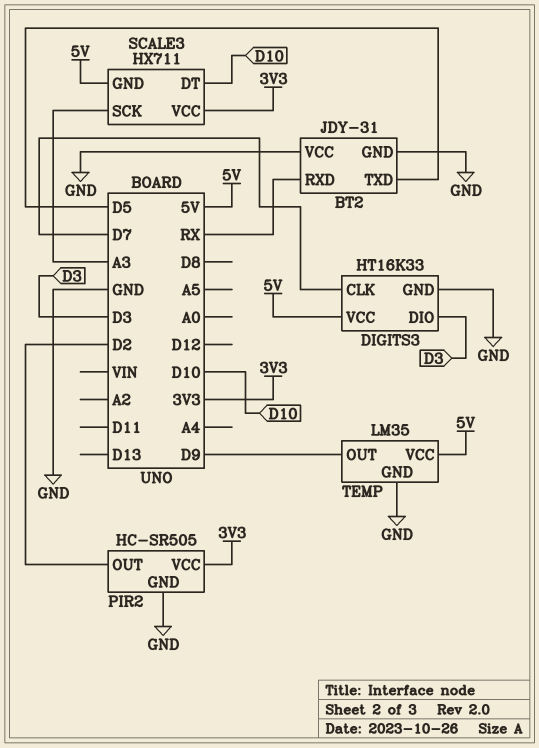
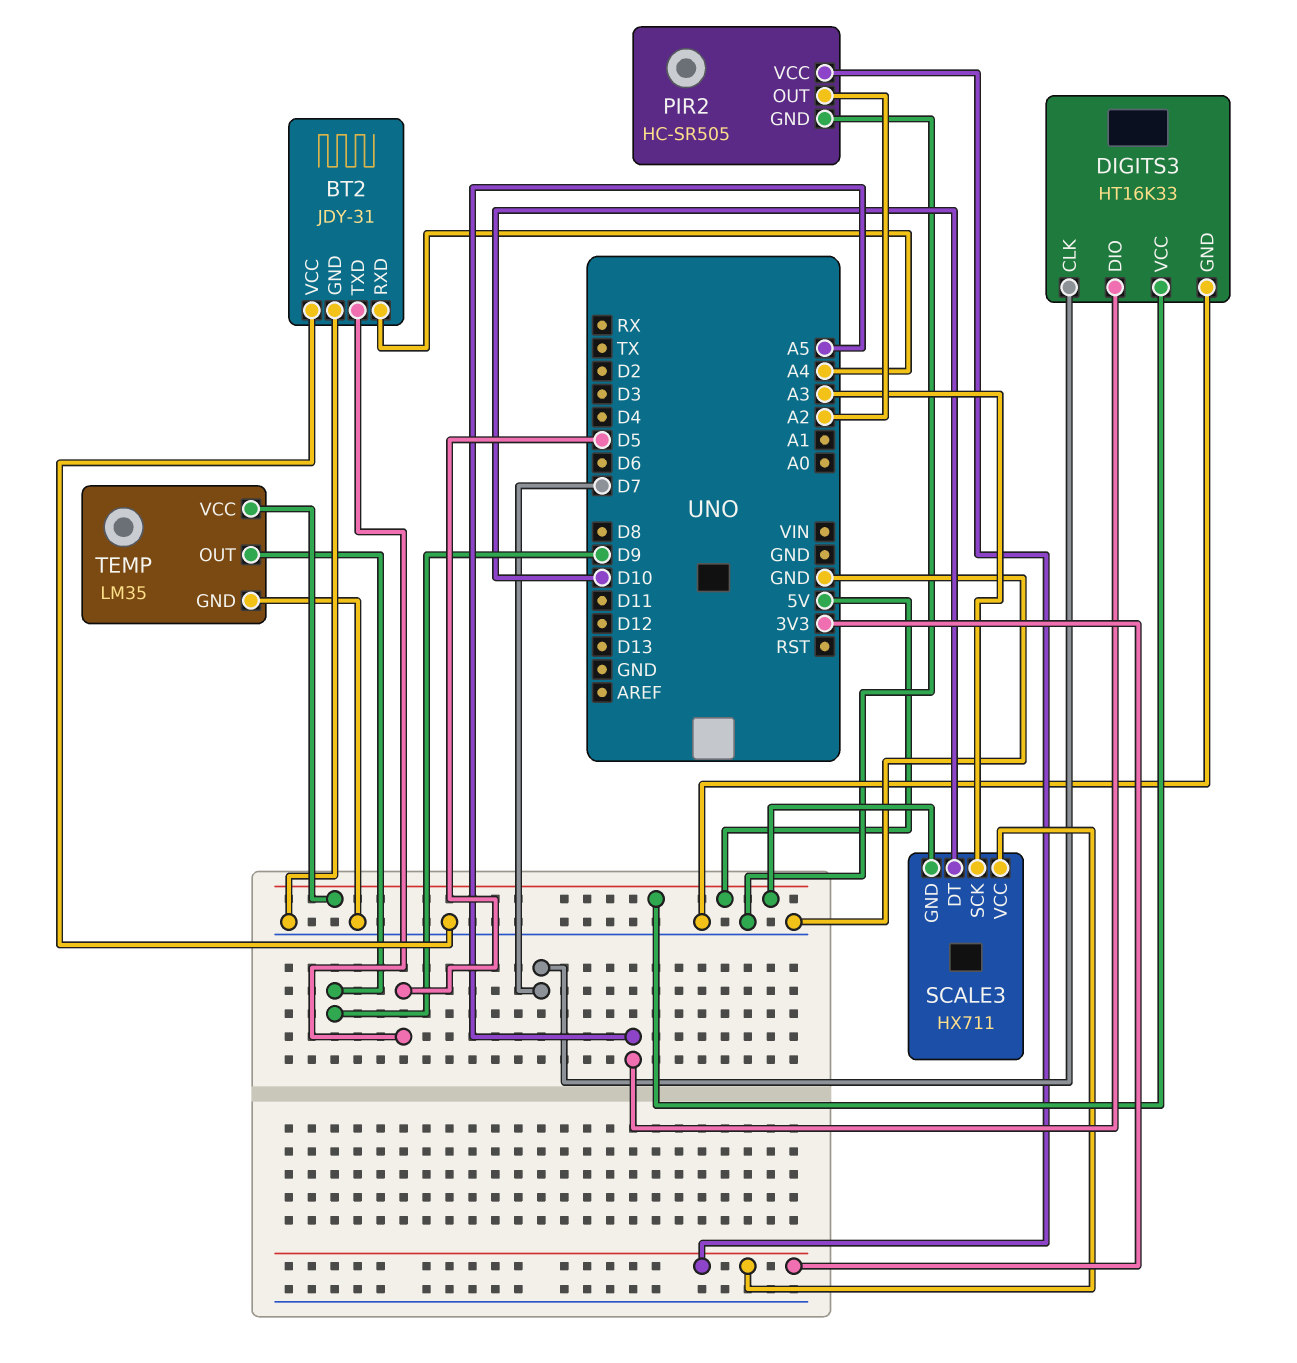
BT2 pin RXD: RX -> A4
DIGITS3 pin DIO: D3 -> A5
PIR2 pin OUT: D2 -> A2

